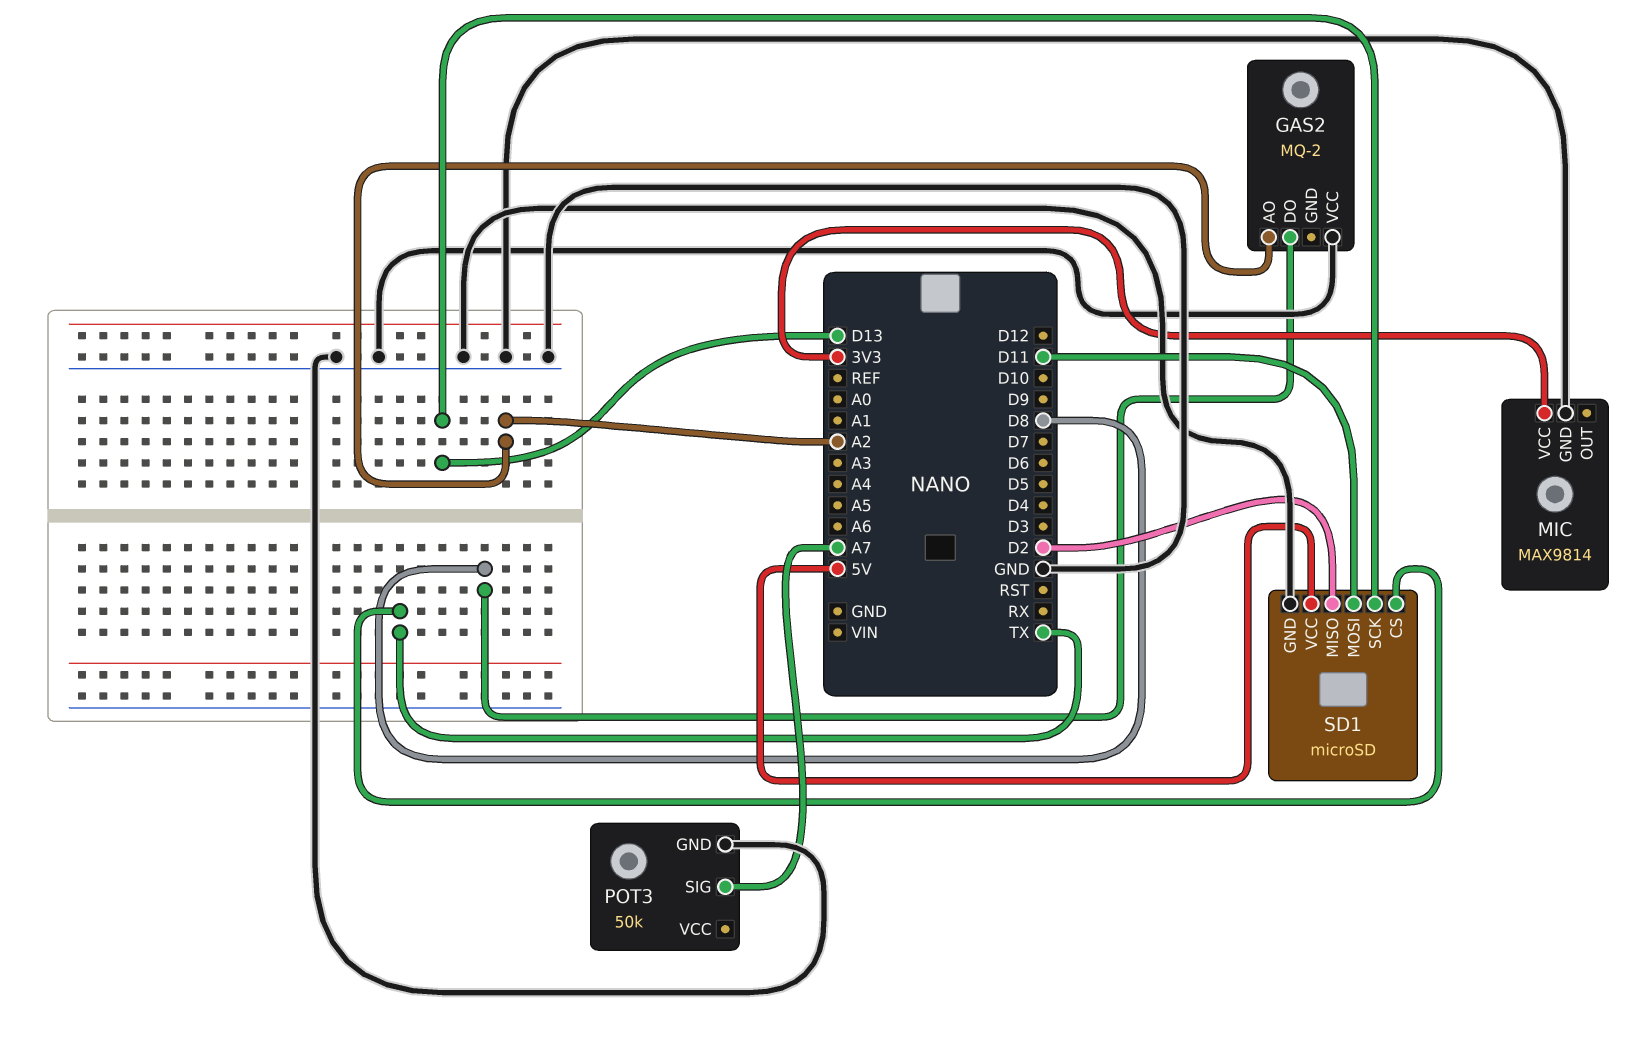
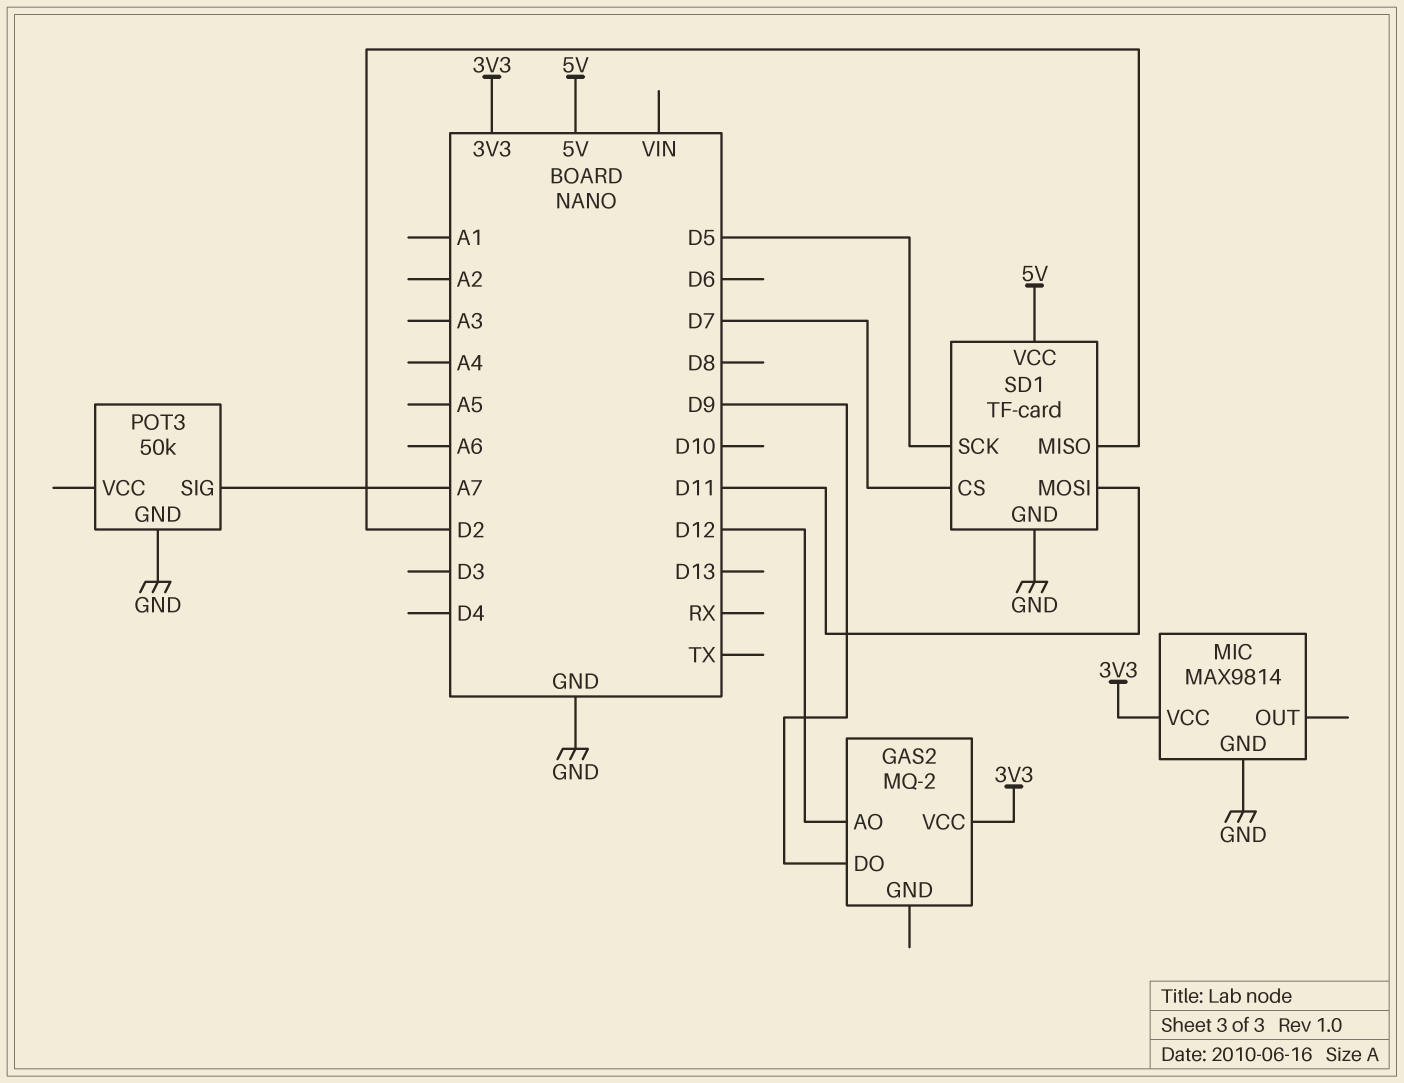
GAS2 pin AO: A2 -> D12
GAS2 pin DO: D8 -> D9
GAS2 pin VCC: GND -> 3V3
SD1: microSD -> TF-card
SD1 pin CS: TX -> D7
SD1 pin SCK: D13 -> D5

